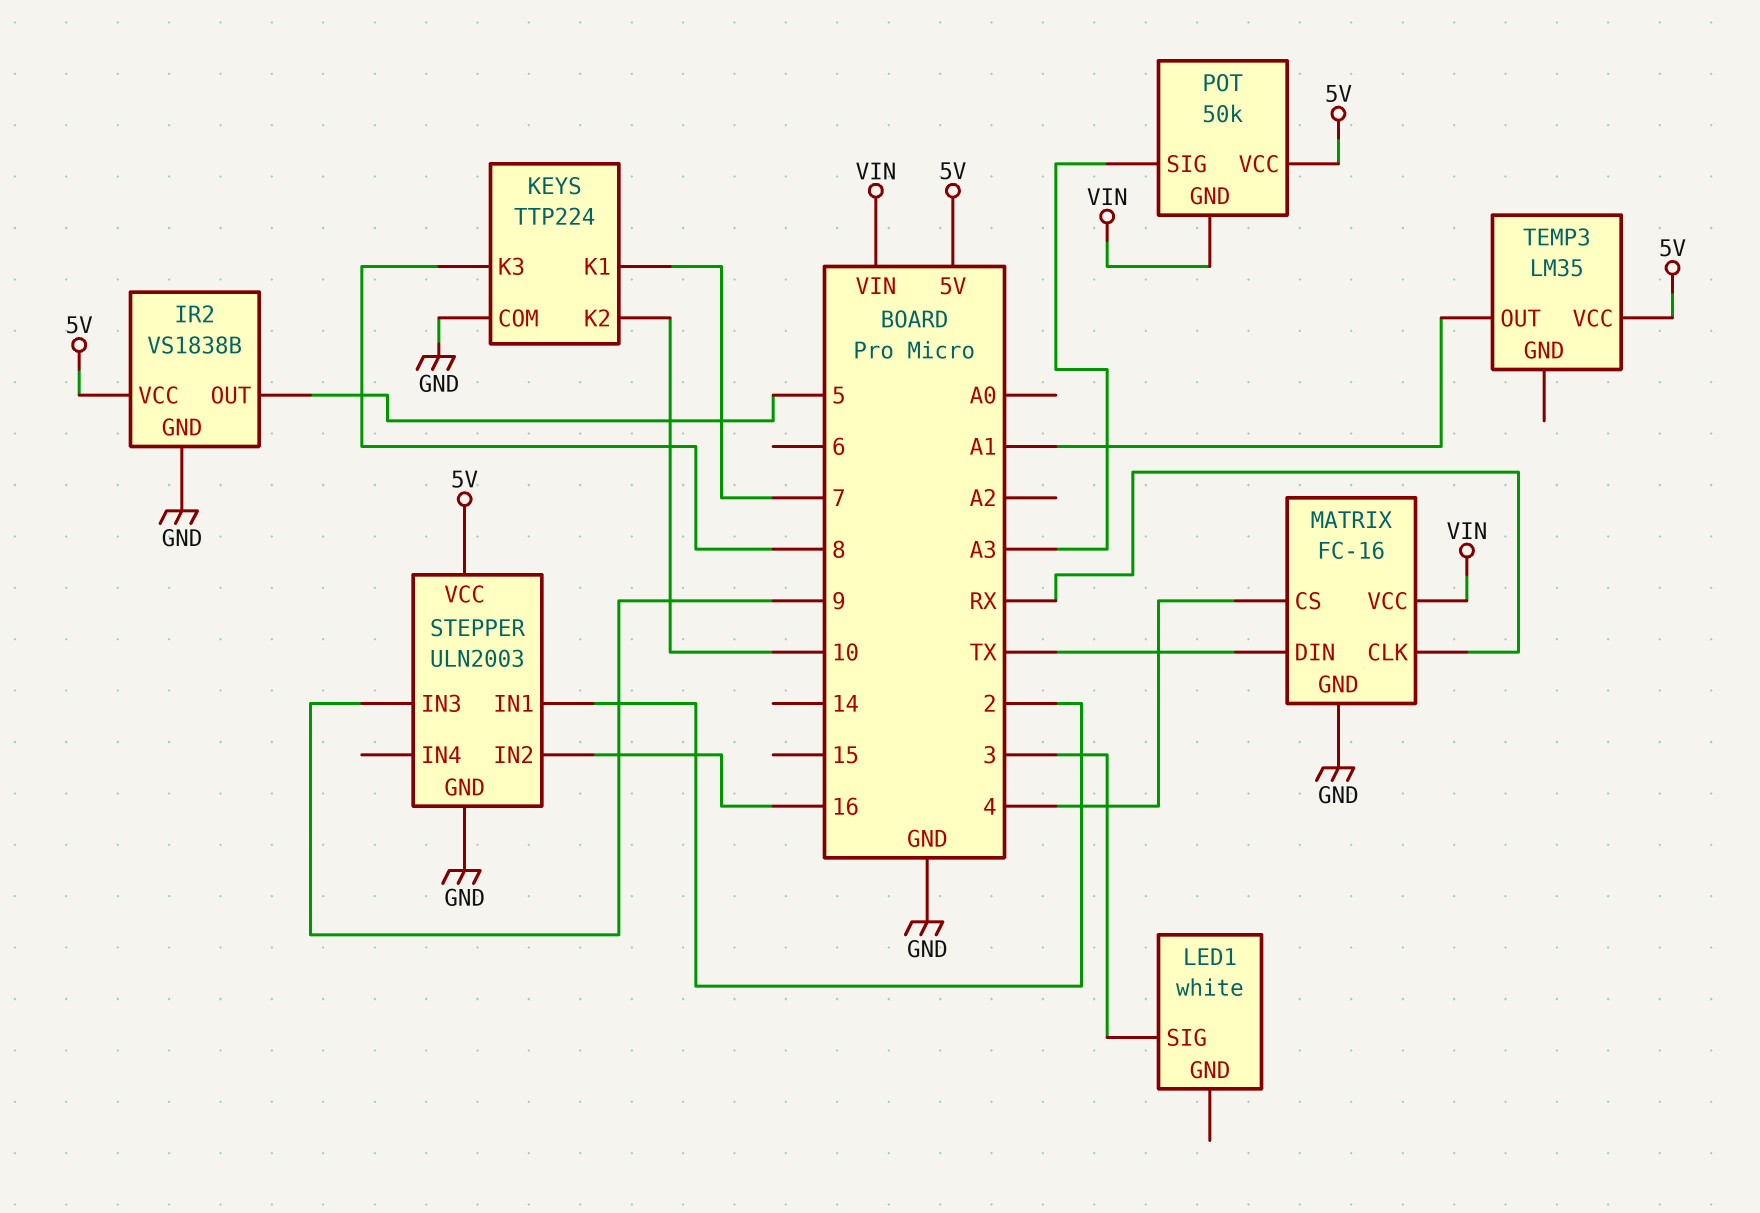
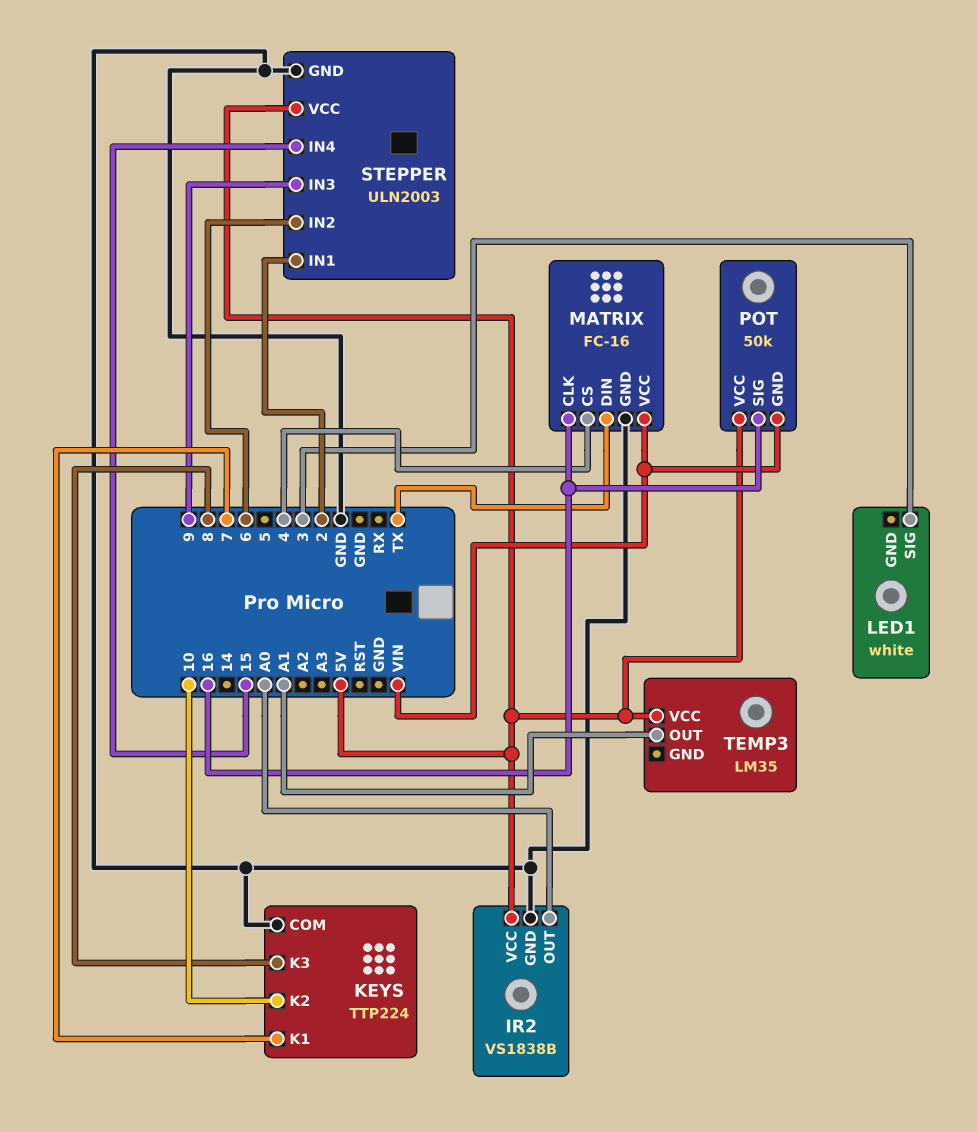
IR2 pin OUT: 5 -> A0
MATRIX pin CLK: RX -> 16
POT pin SIG: A3 -> 16
STEPPER pin IN2: 16 -> 6
STEPPER pin IN4: none -> 15

